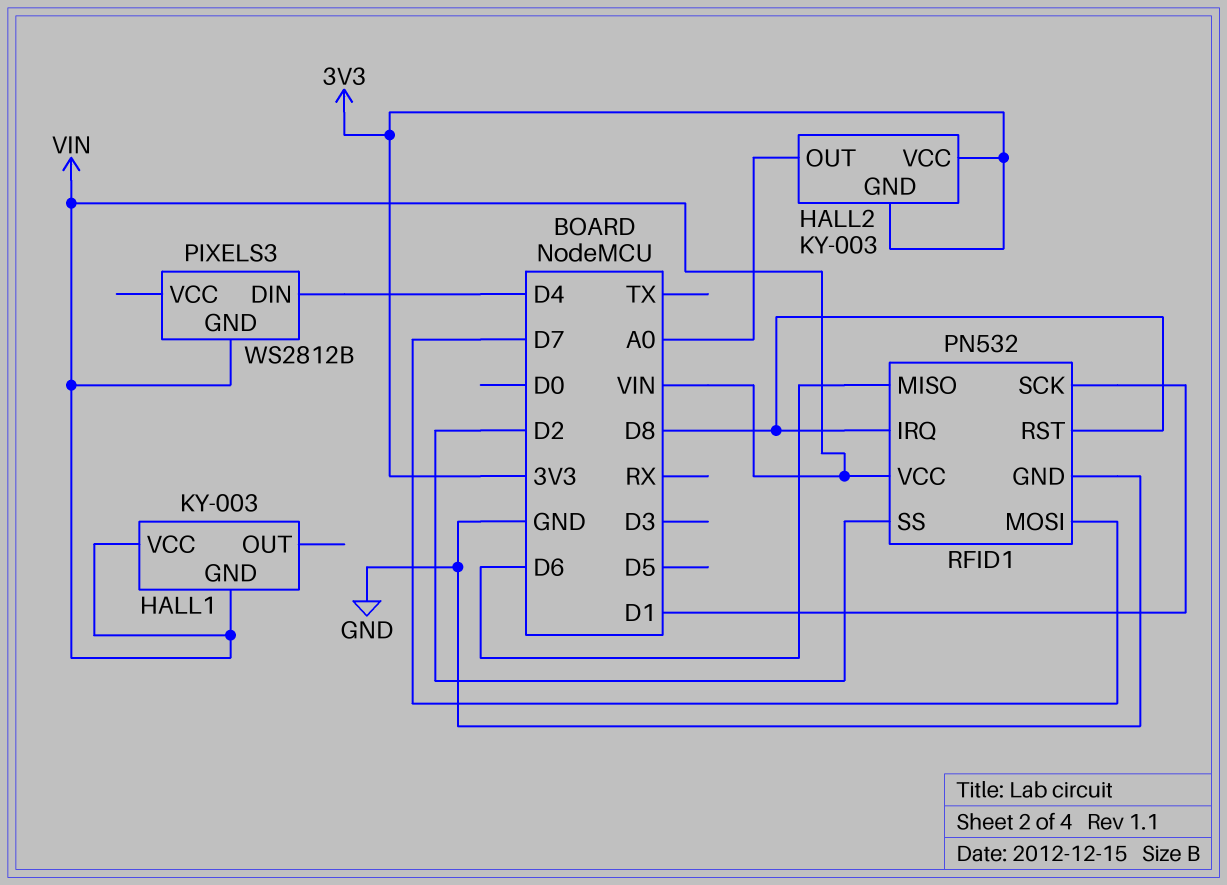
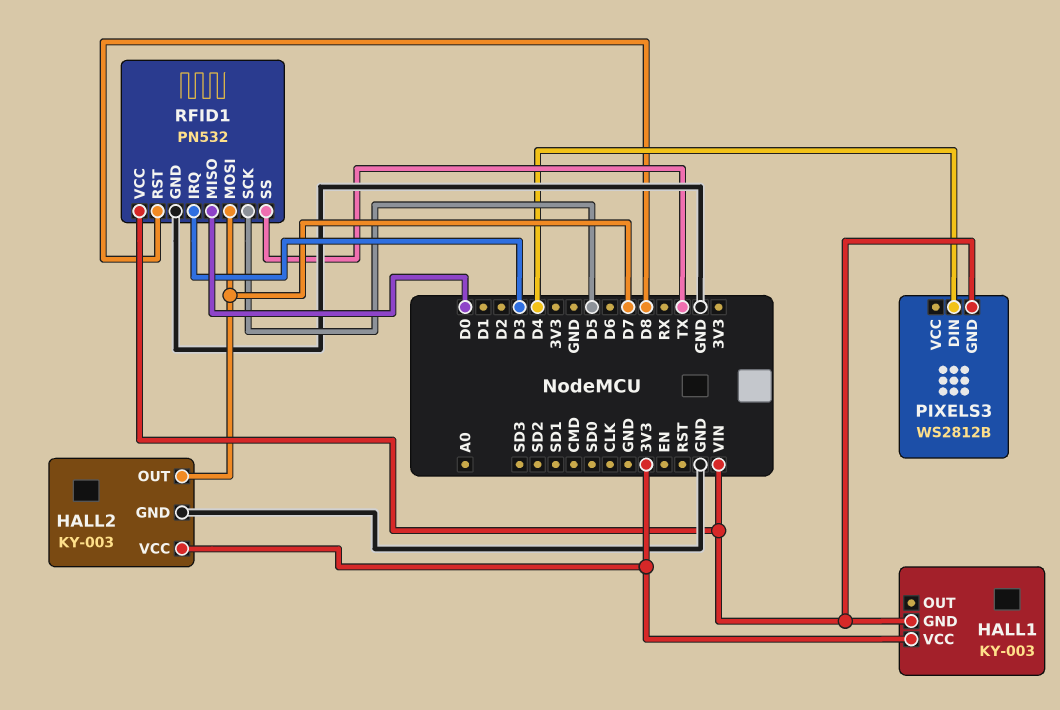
HALL1 pin VCC: VIN -> 3V3
HALL2 pin GND: 3V3 -> GND
HALL2 pin OUT: A0 -> D7
RFID1 pin IRQ: D8 -> D3
RFID1 pin MISO: D6 -> D0
RFID1 pin SCK: D1 -> D5
RFID1 pin SS: D2 -> TX

